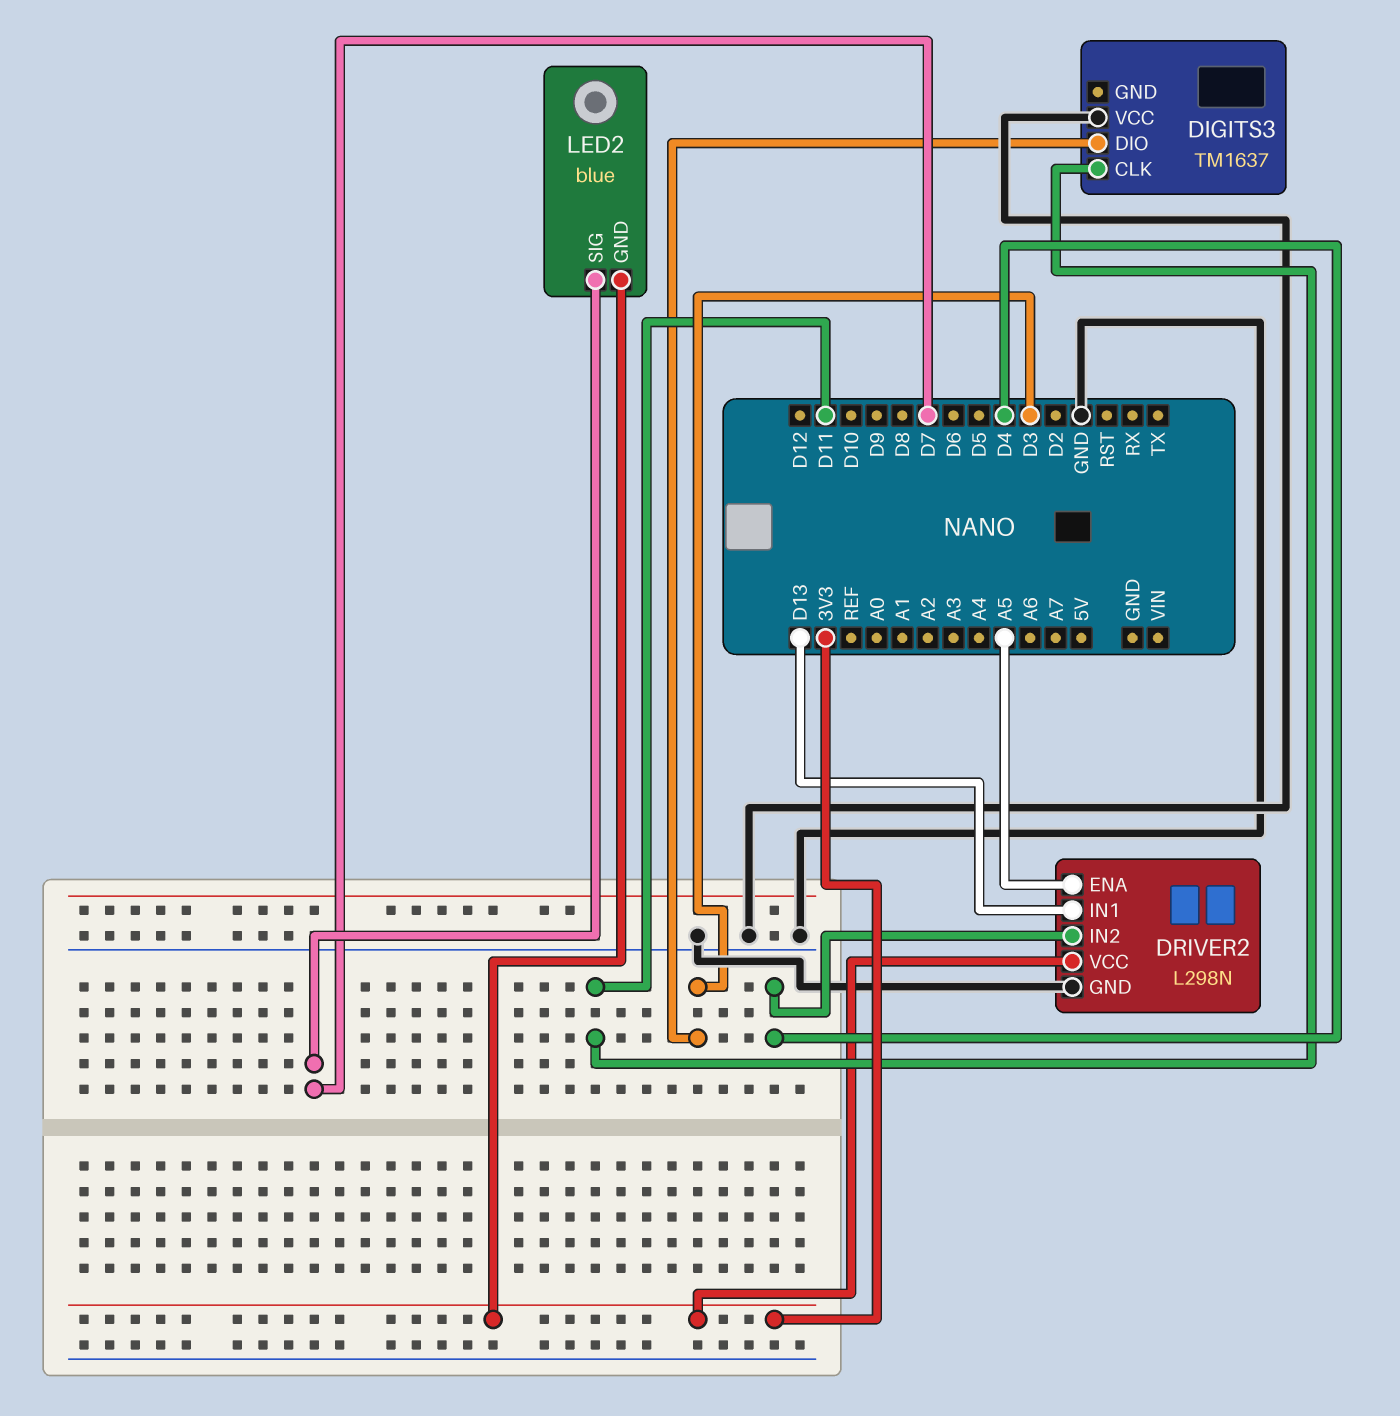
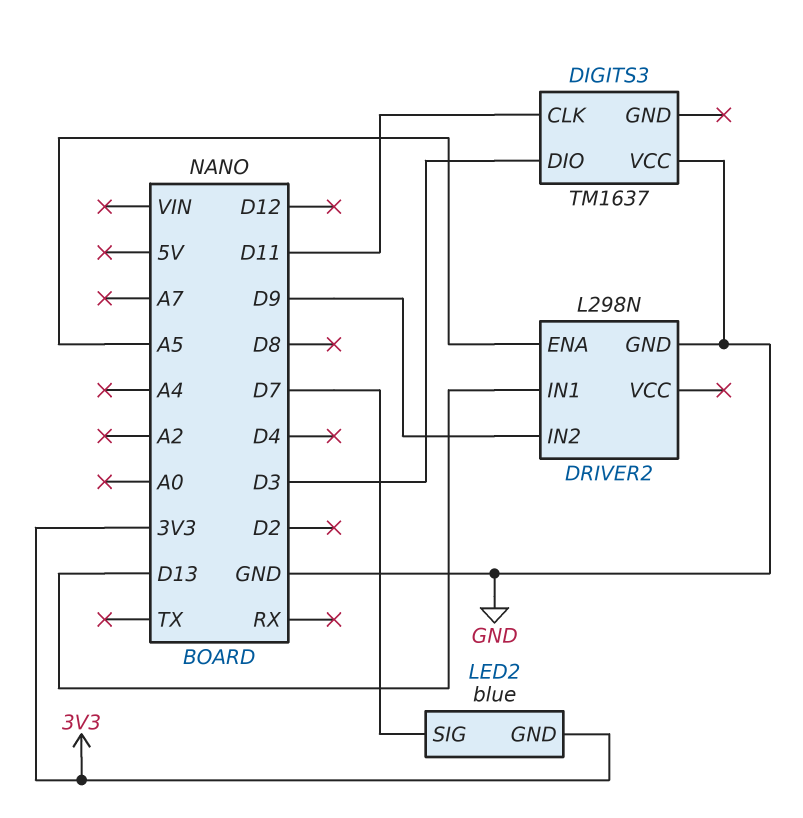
DRIVER2 pin IN2: D4 -> D9
DRIVER2 pin VCC: 3V3 -> none

